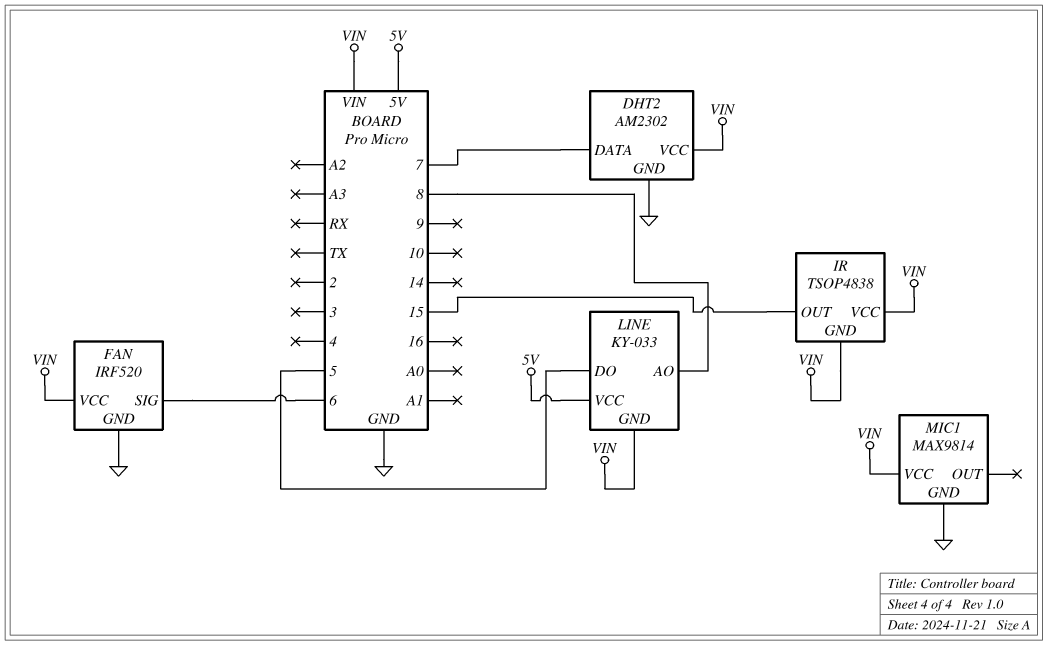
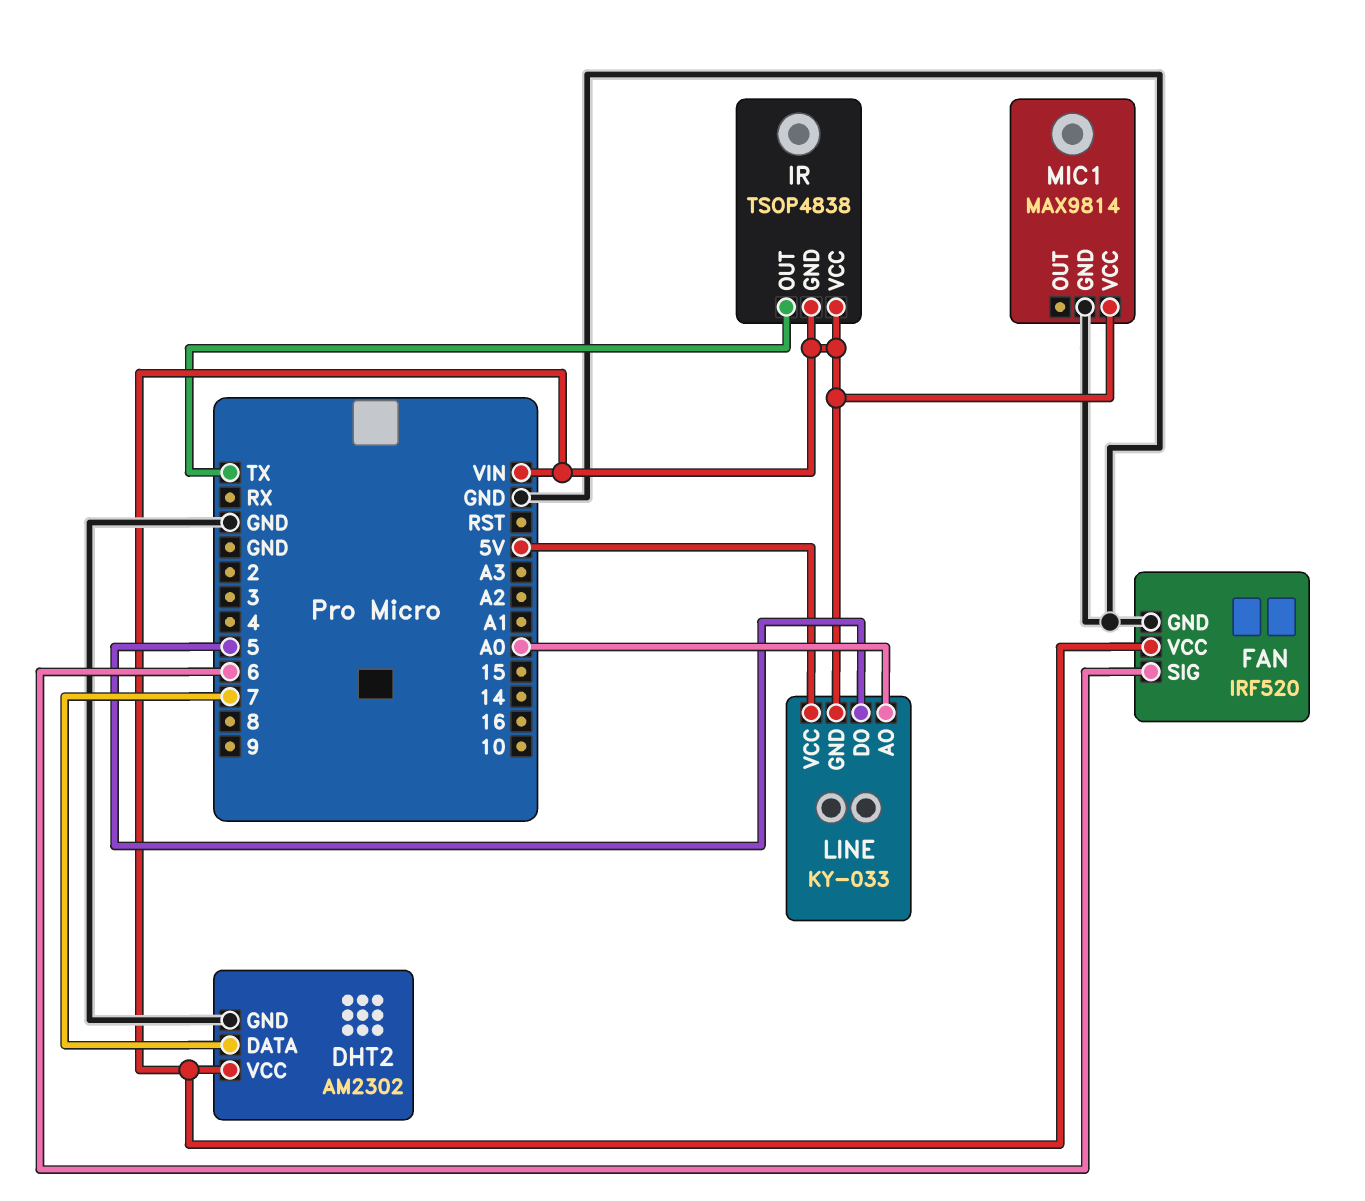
IR pin OUT: 15 -> TX
LINE pin AO: 8 -> A0

